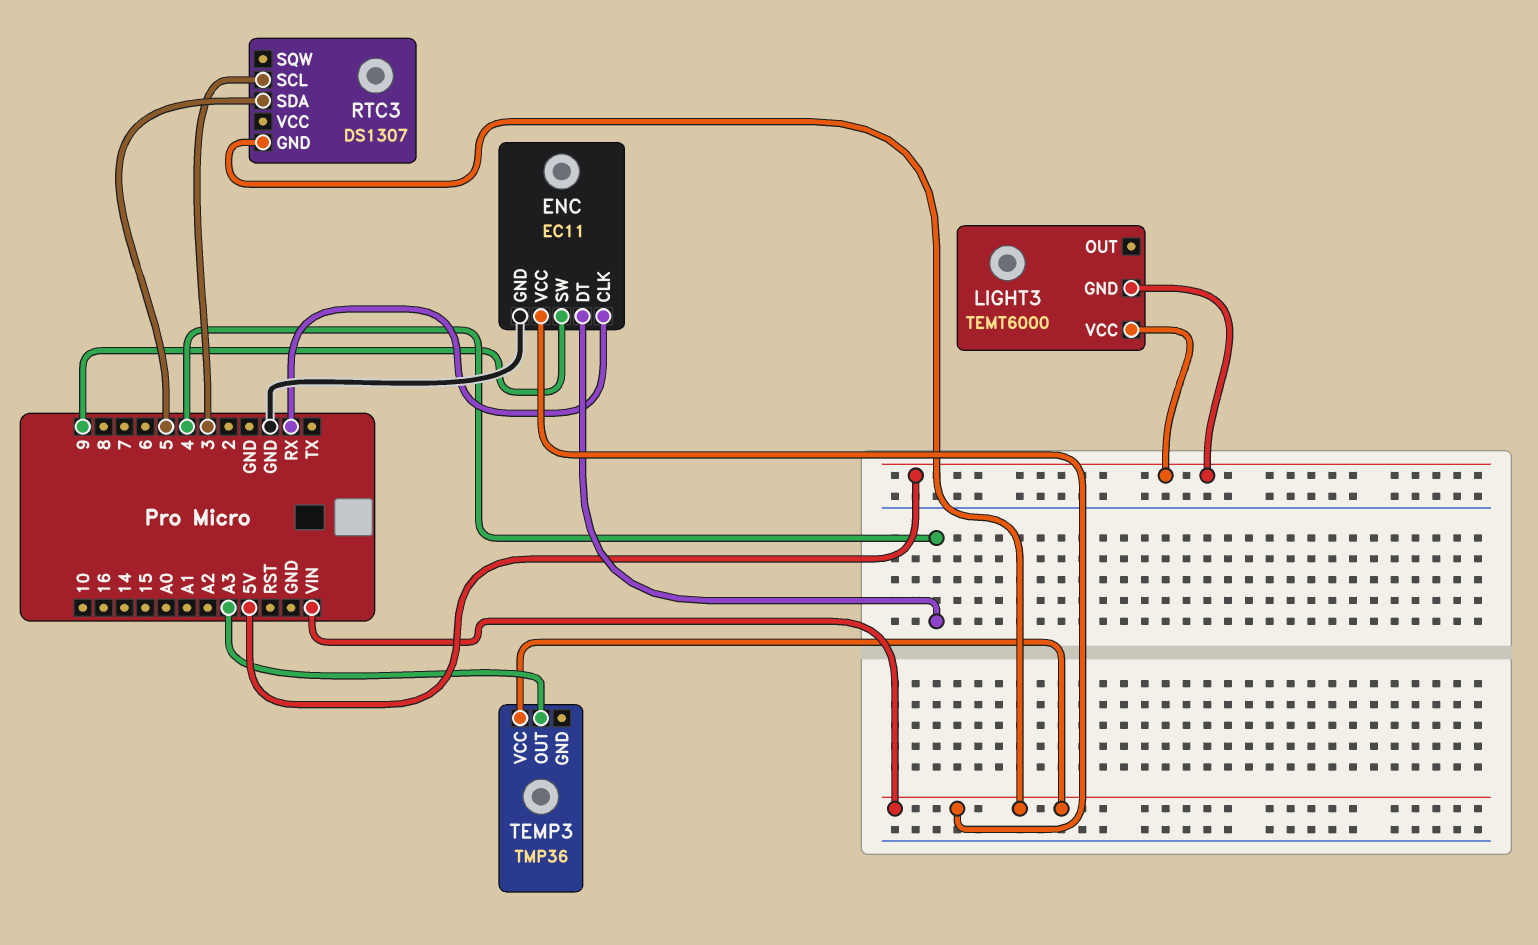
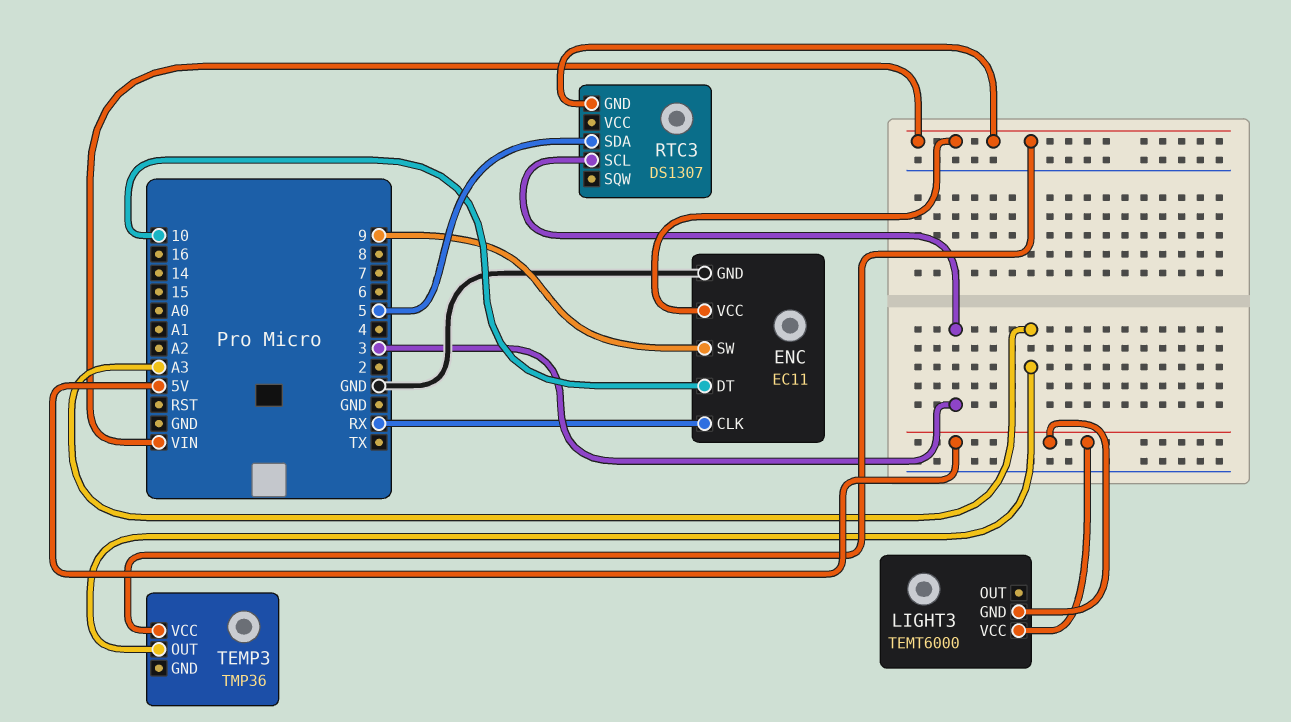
ENC pin DT: 4 -> 10

